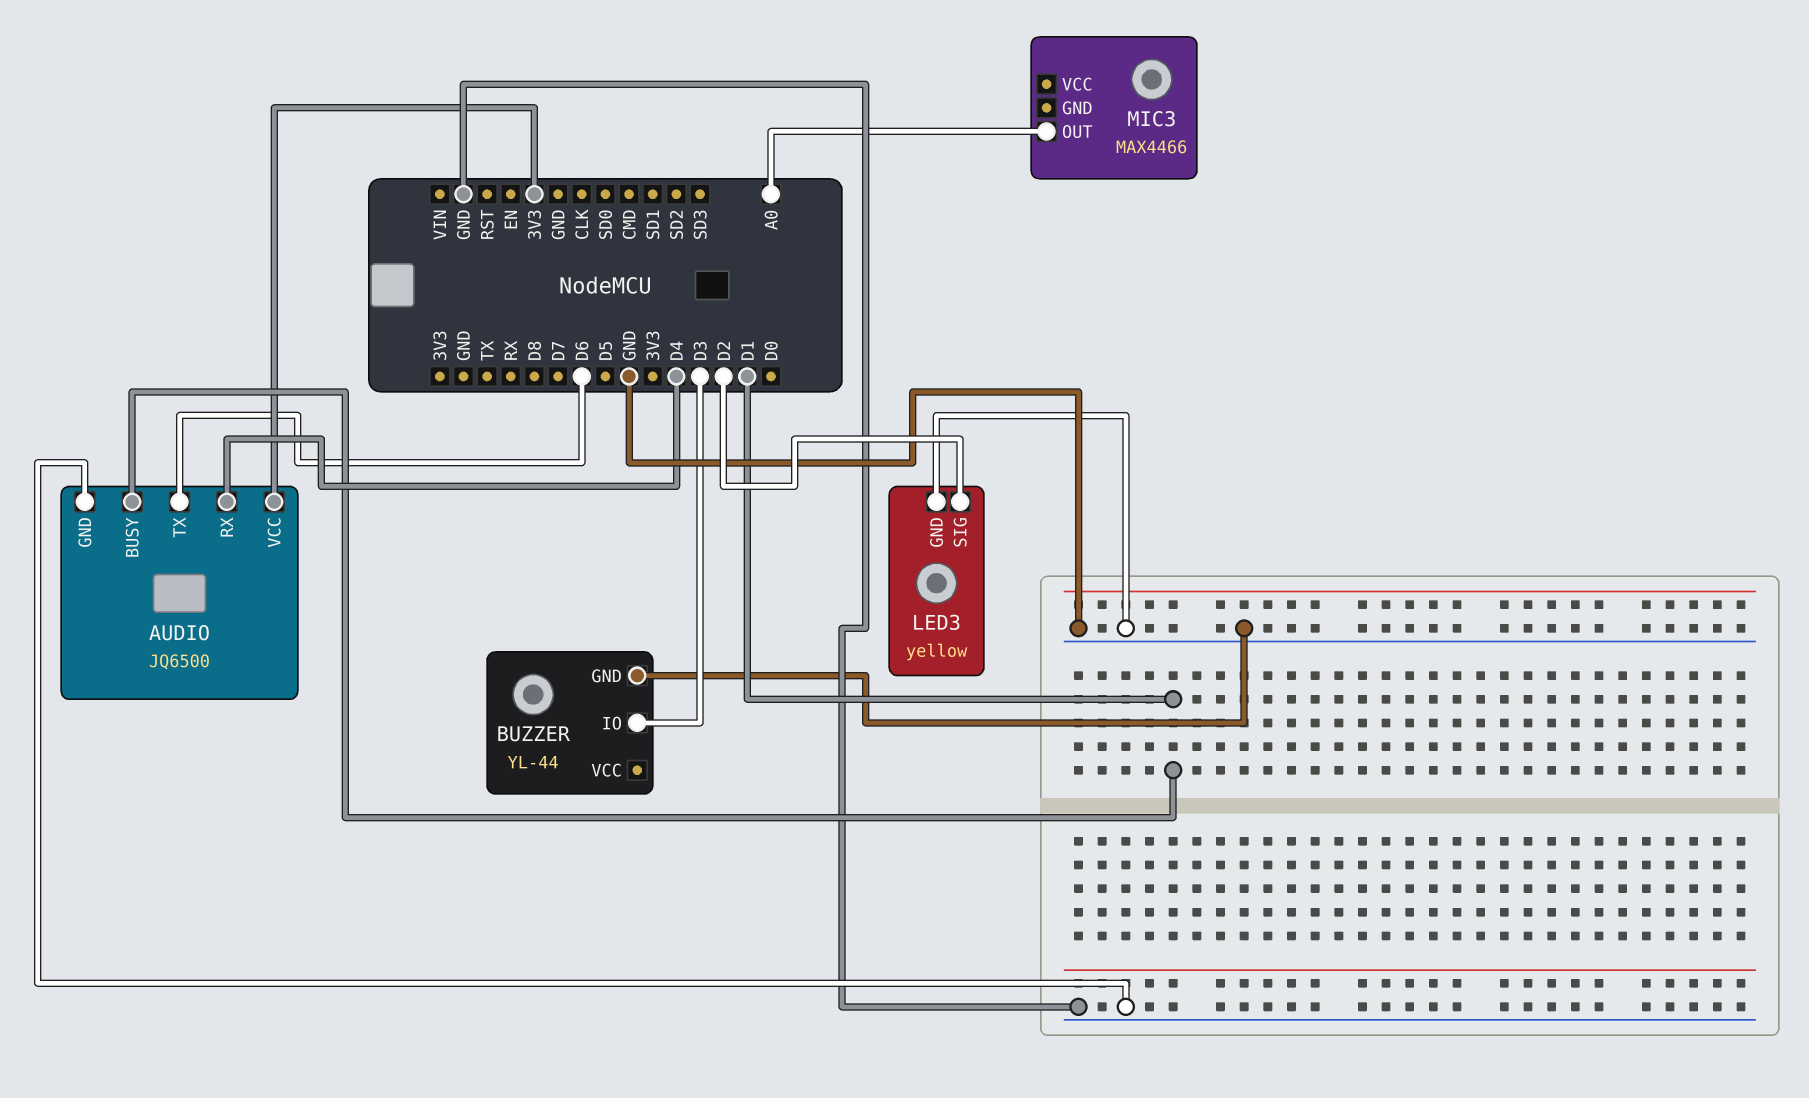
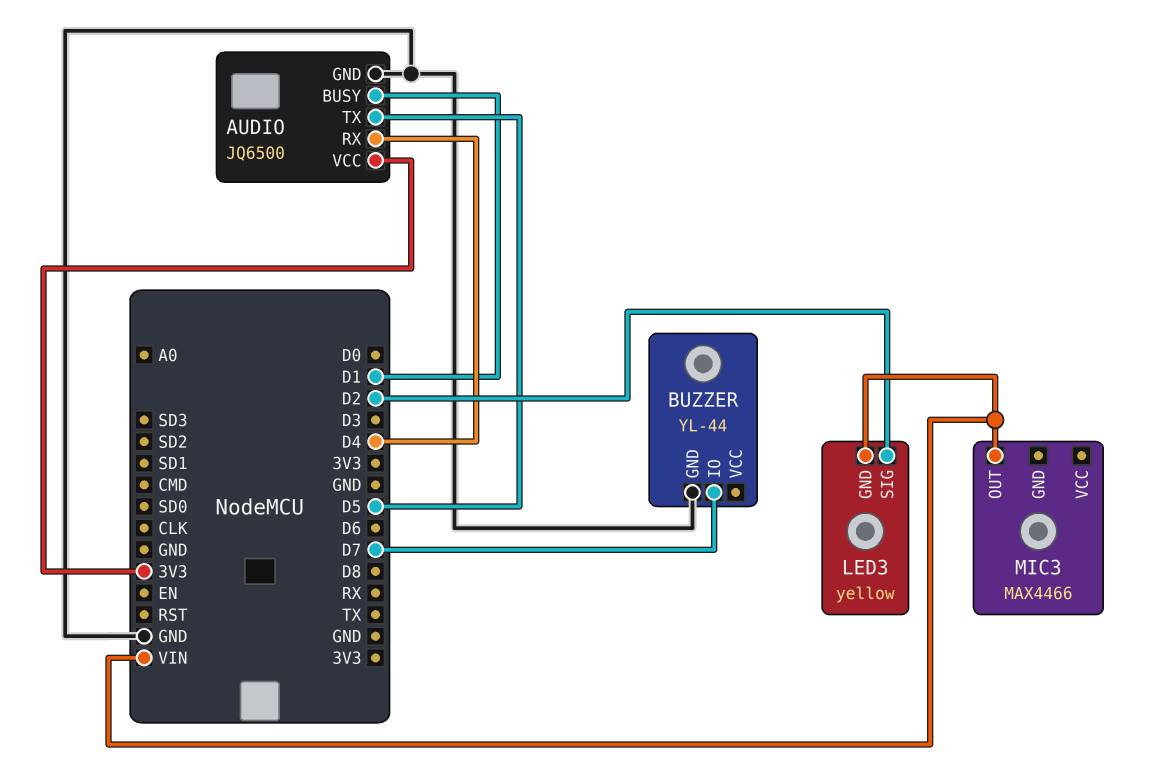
AUDIO pin TX: D6 -> D5
BUZZER pin IO: D3 -> D7
LED3 pin GND: GND -> VIN
MIC3 pin OUT: A0 -> VIN

